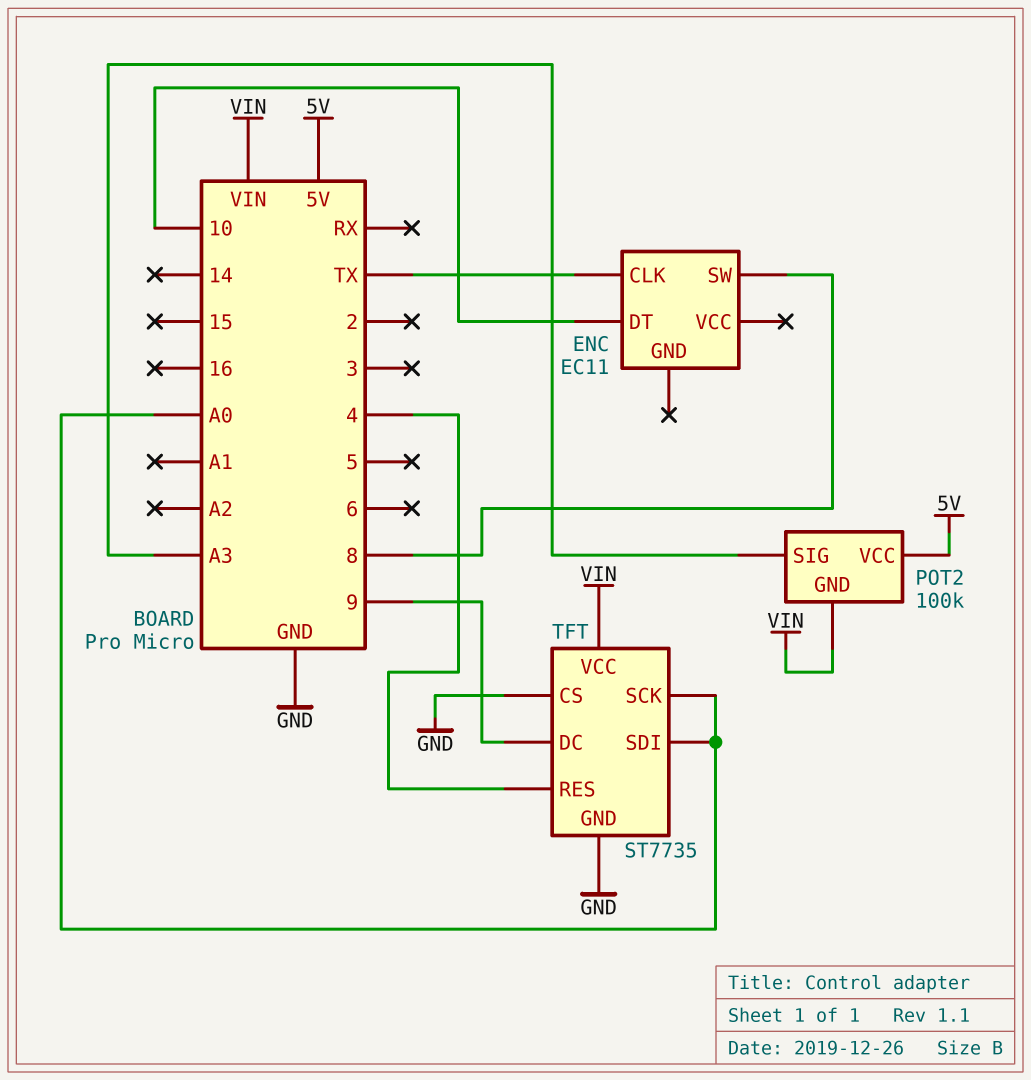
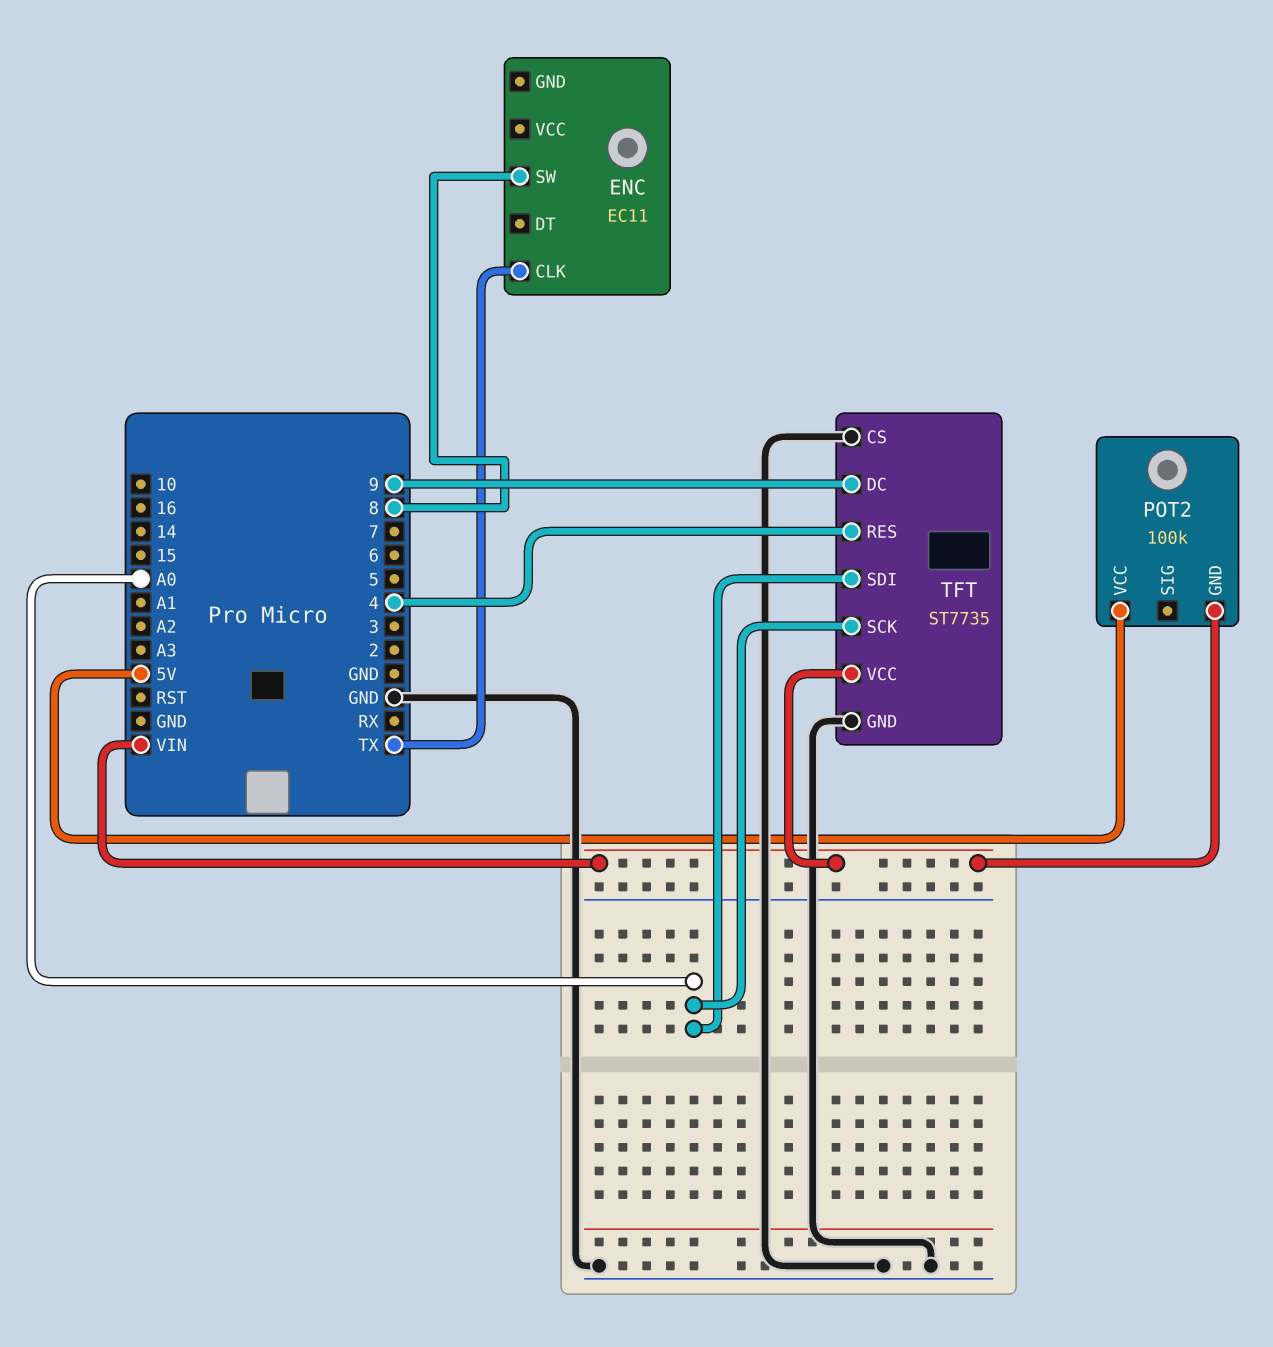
ENC pin DT: 10 -> none
POT2 pin SIG: A3 -> none

